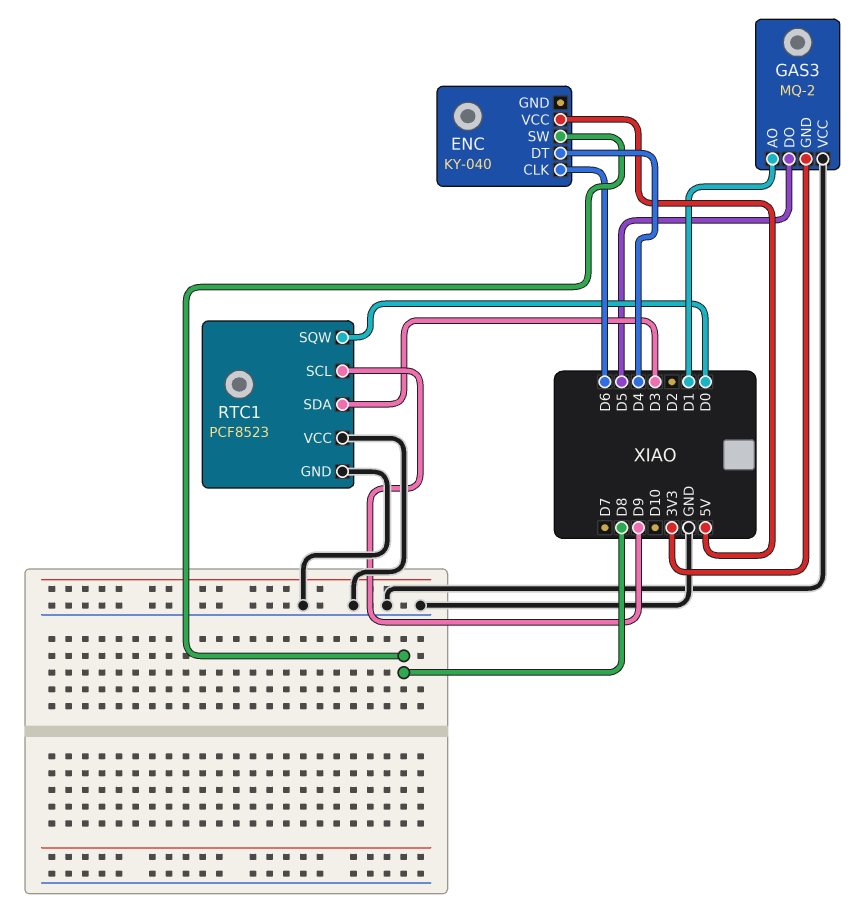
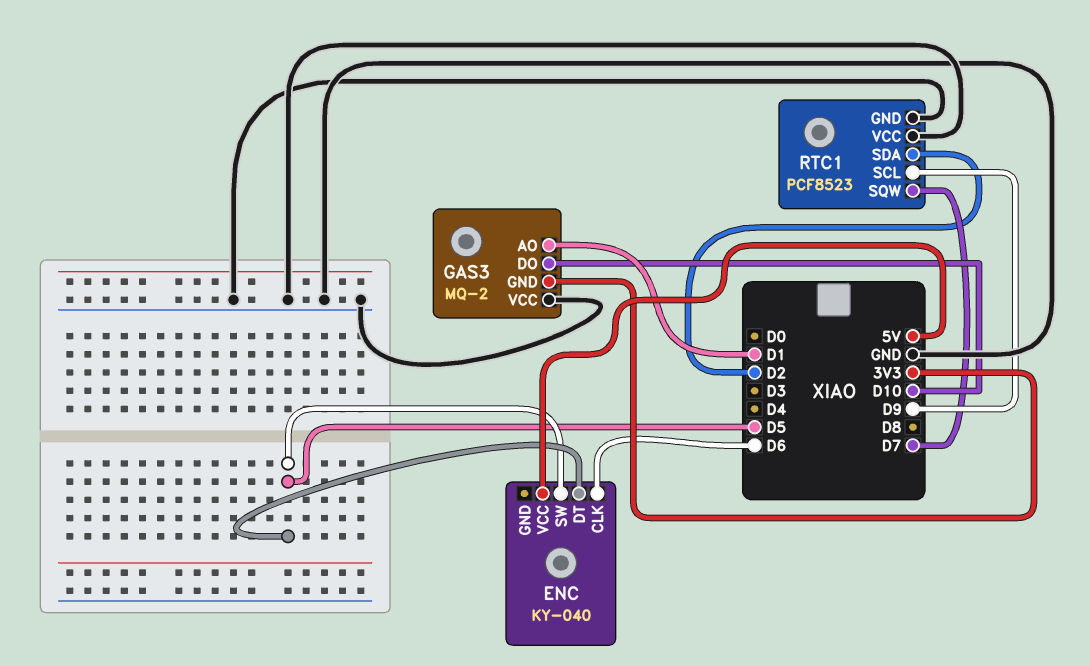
ENC pin DT: D4 -> D5
ENC pin SW: D8 -> D5
GAS3 pin DO: D5 -> D10
RTC1 pin SDA: D3 -> D2
RTC1 pin SQW: D0 -> D7

